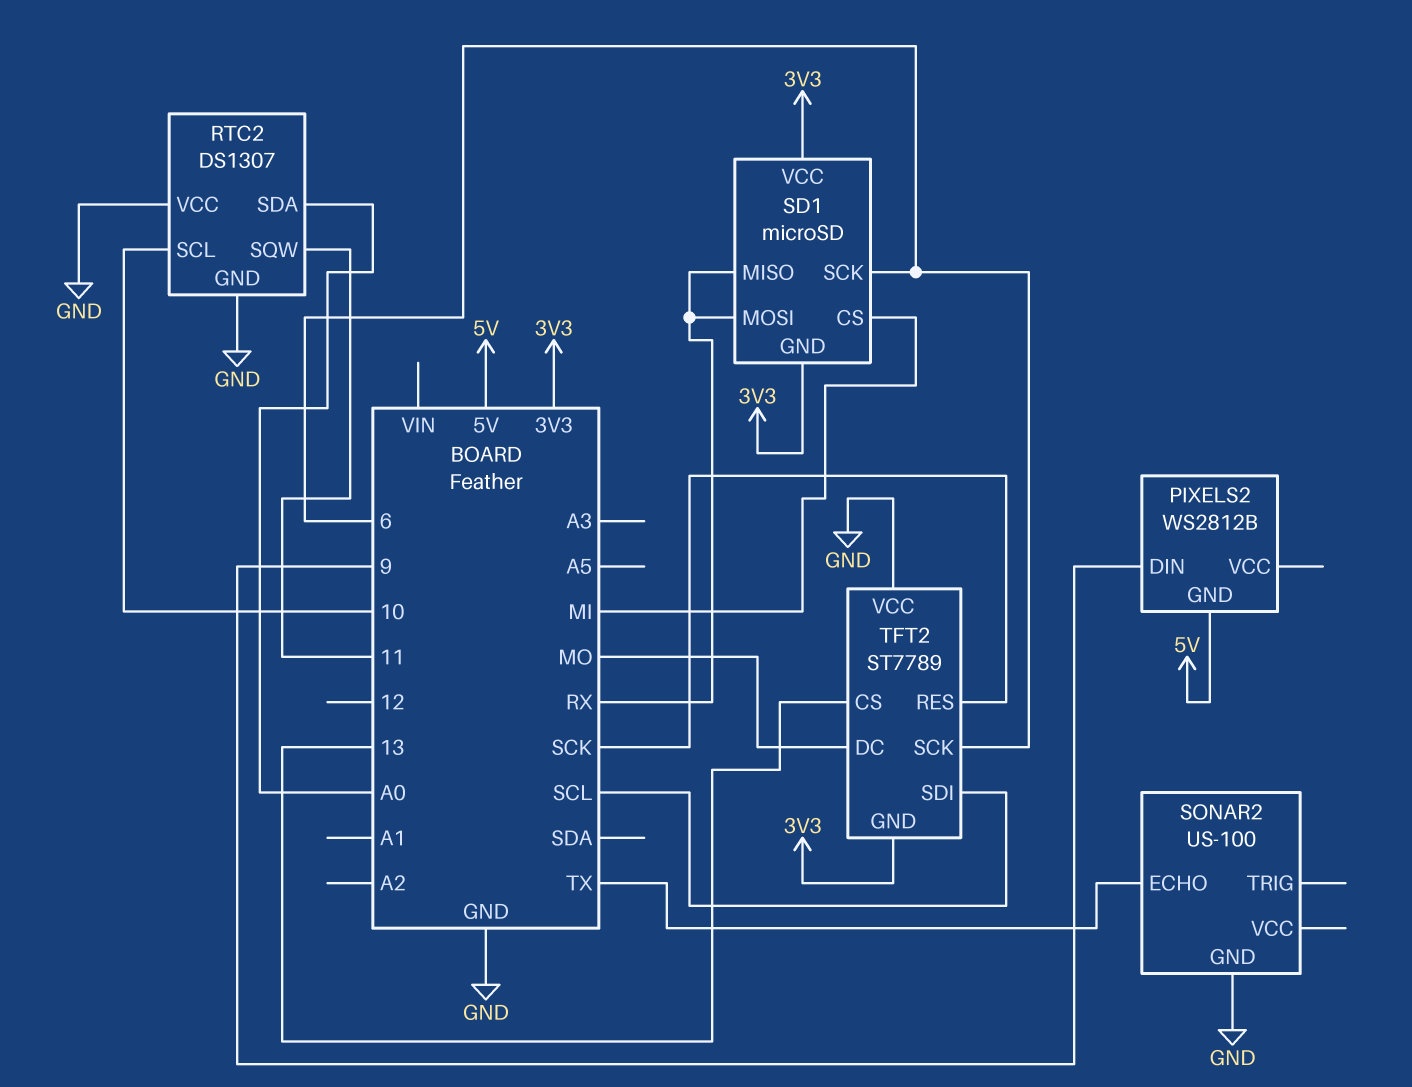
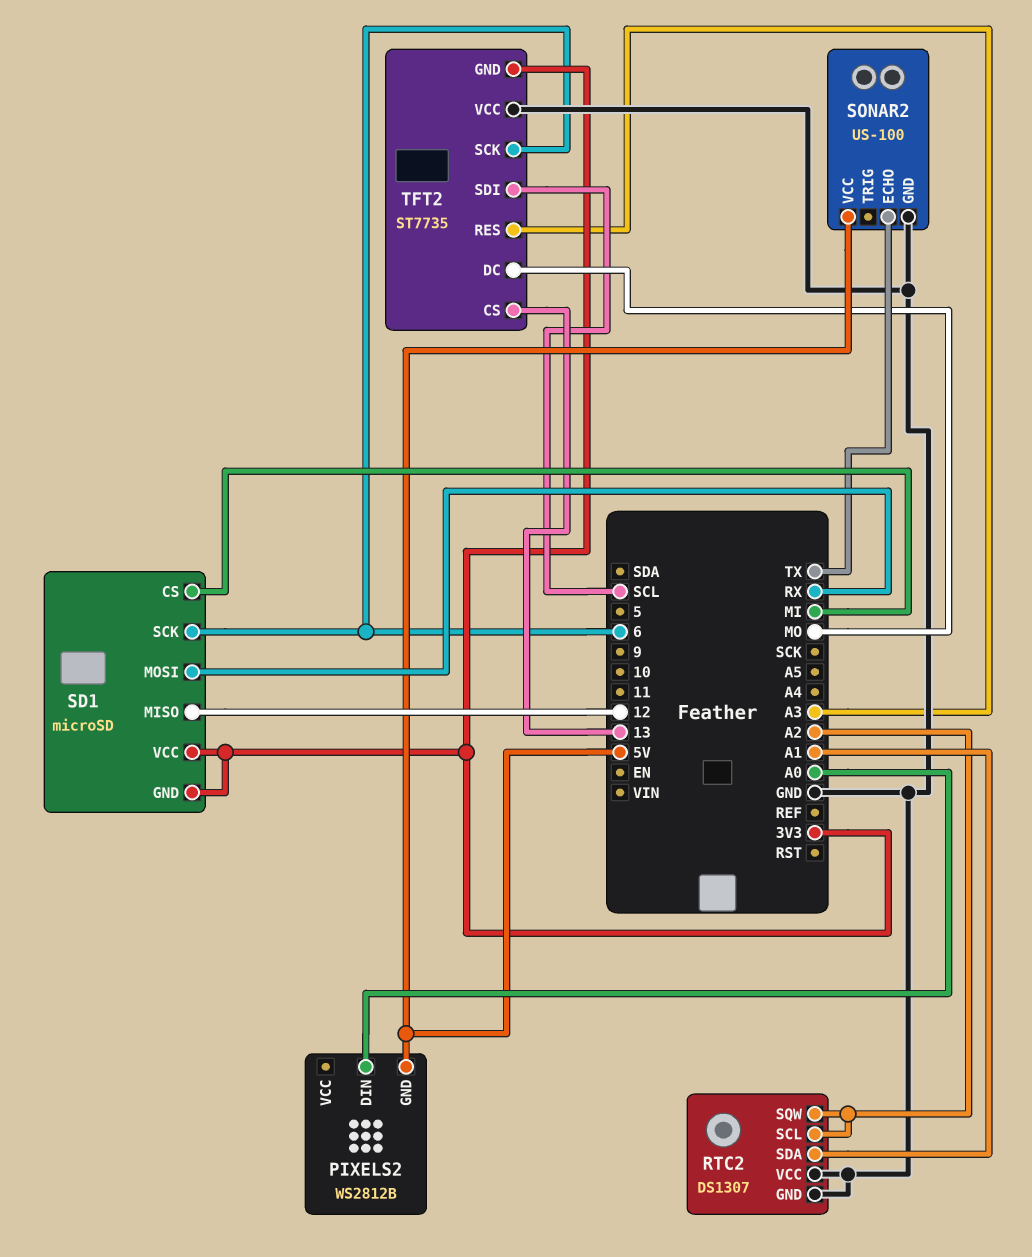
PIXELS2 pin DIN: 9 -> A0
RTC2 pin SCL: 10 -> A2
RTC2 pin SDA: A0 -> A1
RTC2 pin SQW: 11 -> A2
SD1 pin MISO: RX -> 12
SONAR2 pin VCC: none -> 5V
TFT2: ST7789 -> ST7735
TFT2 pin RES: SCK -> A3

